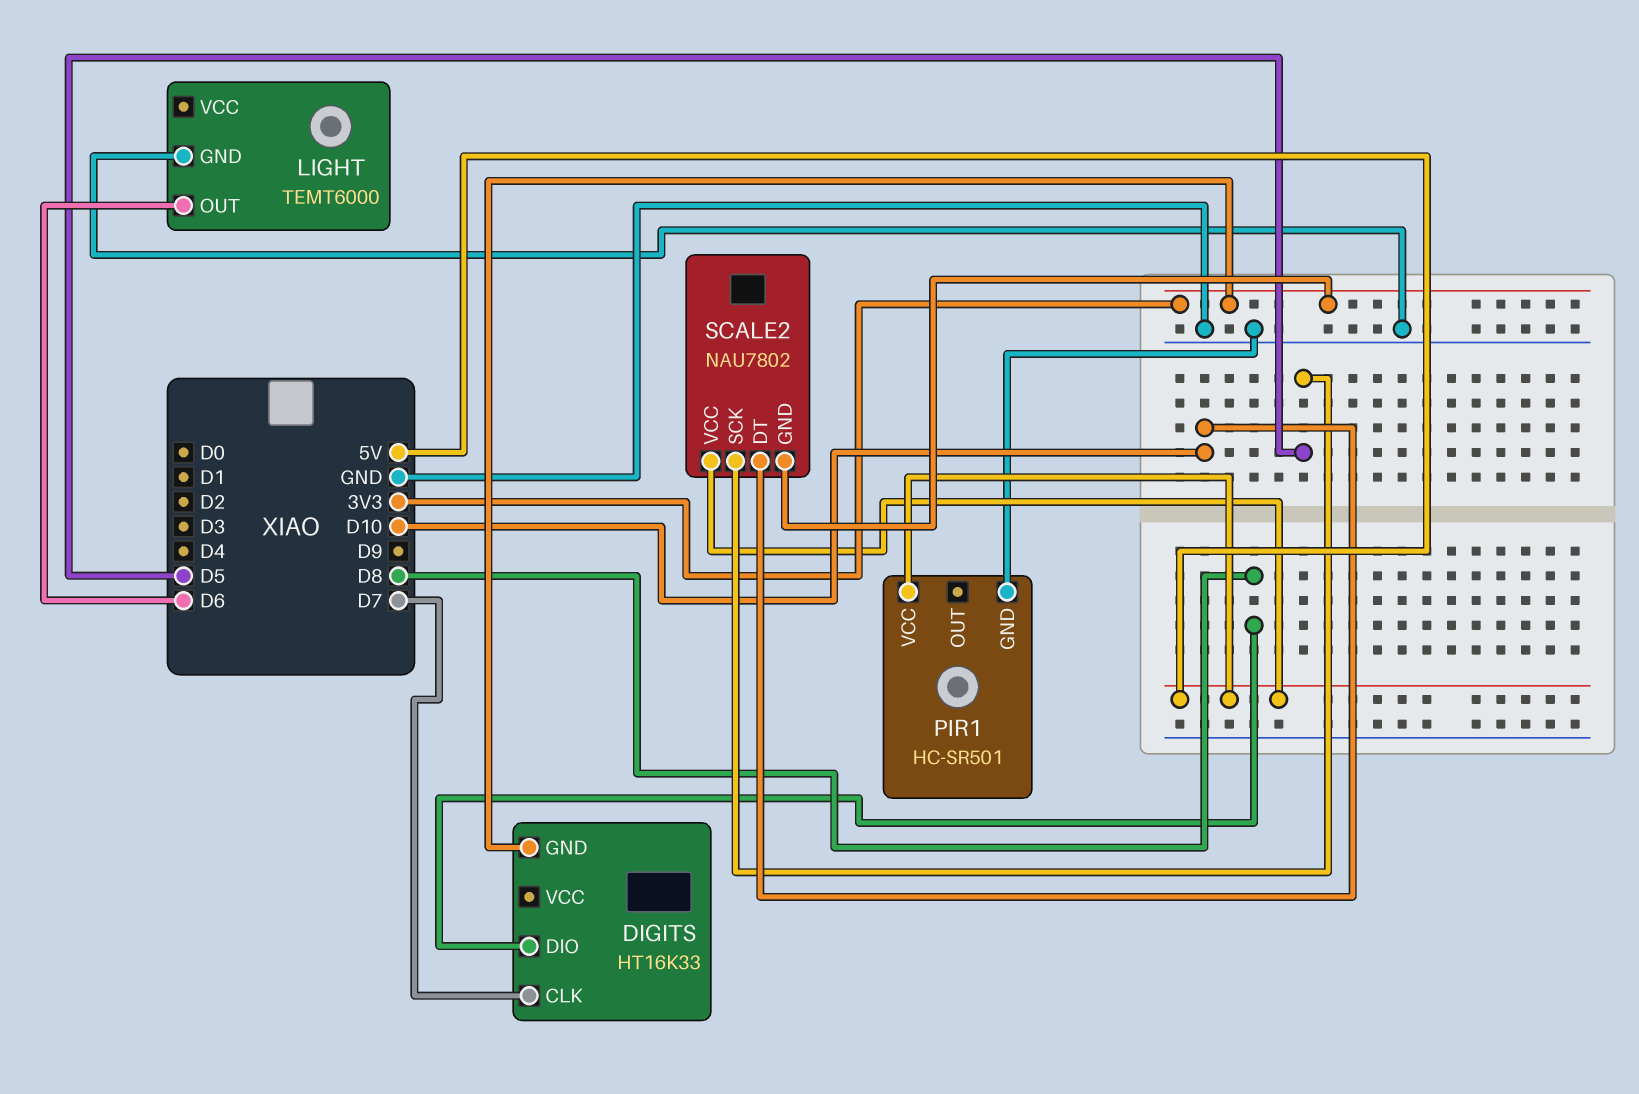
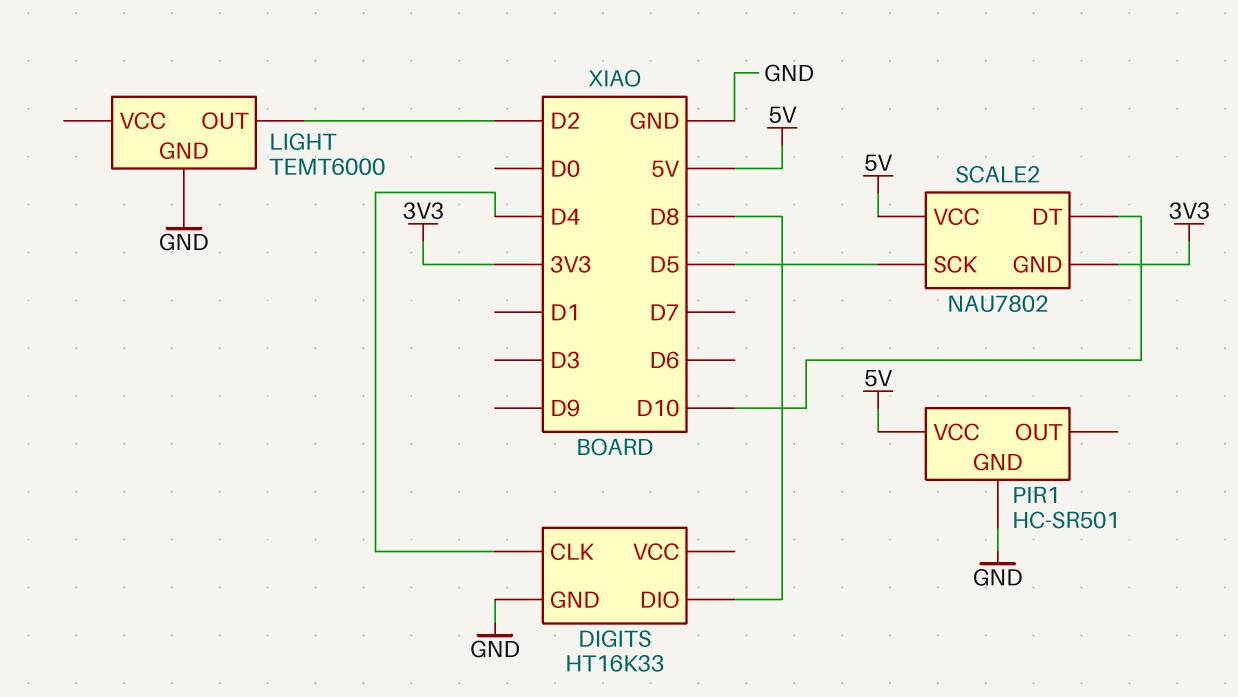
DIGITS pin CLK: D7 -> D4
DIGITS pin GND: 3V3 -> GND
LIGHT pin OUT: D6 -> D2

